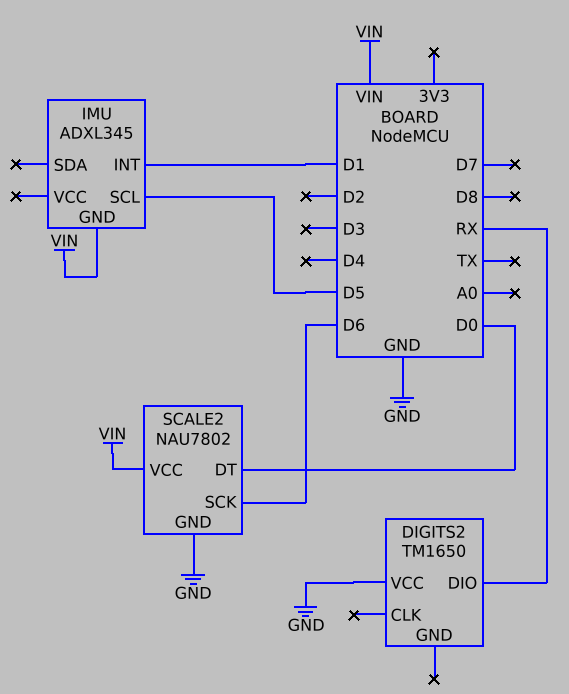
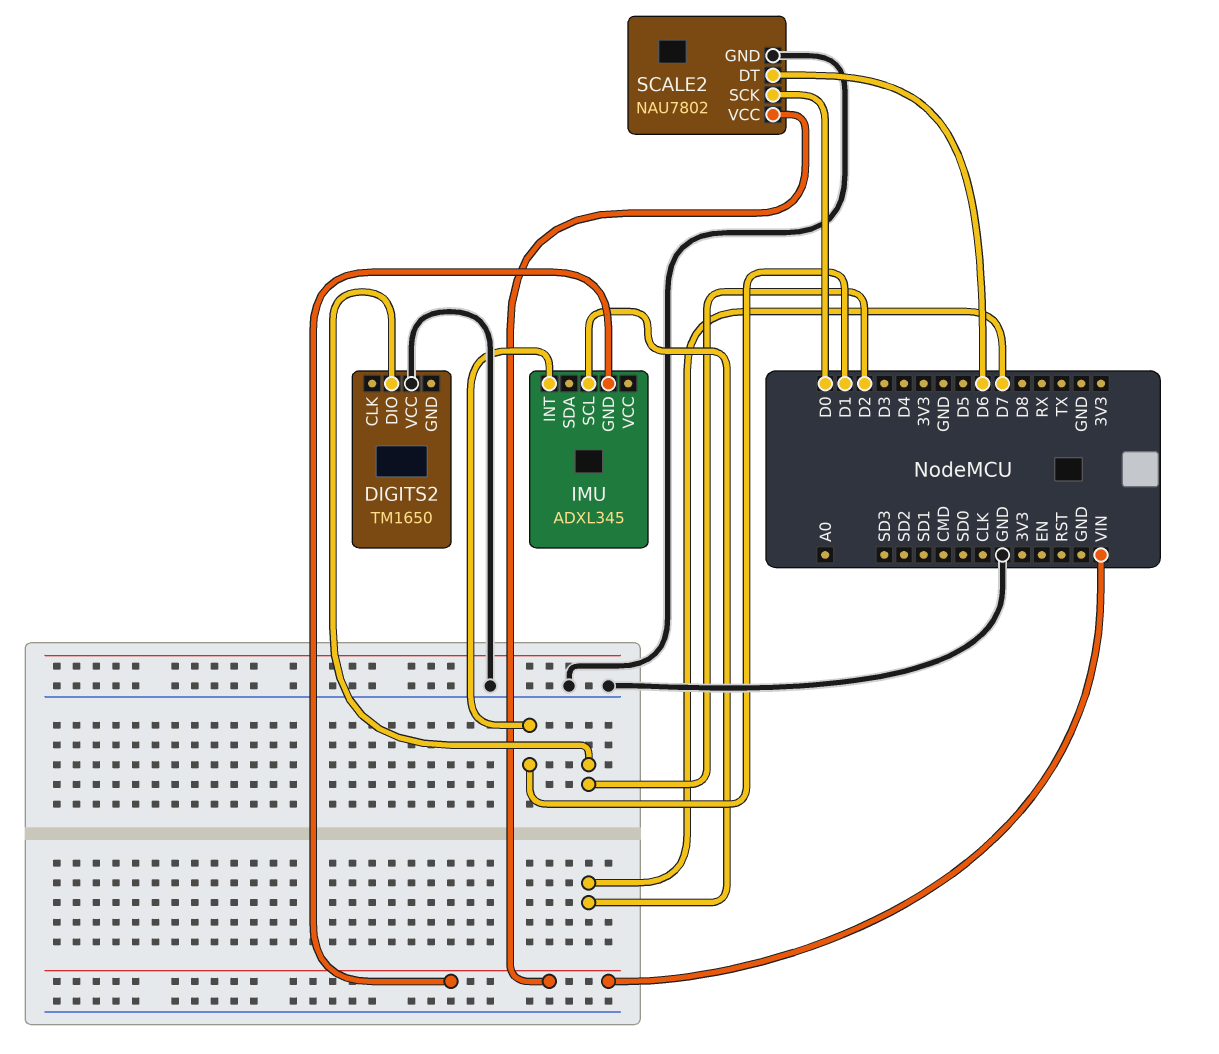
DIGITS2 pin DIO: RX -> D2
IMU pin SCL: D5 -> D7
SCALE2 pin DT: D0 -> D6
SCALE2 pin SCK: D6 -> D0

